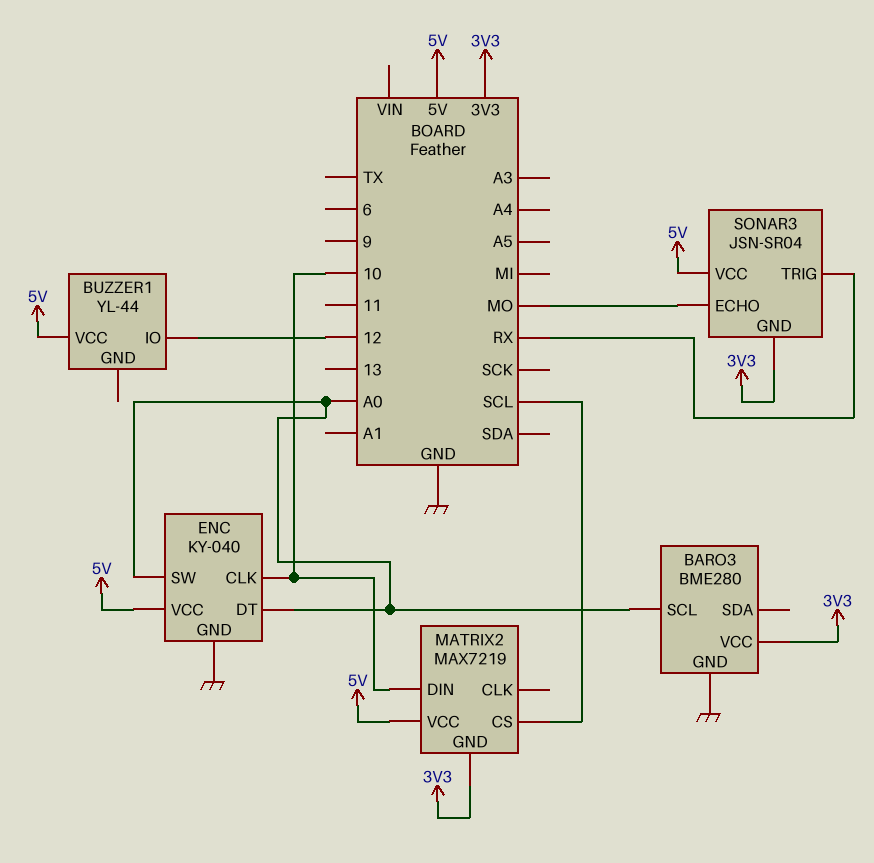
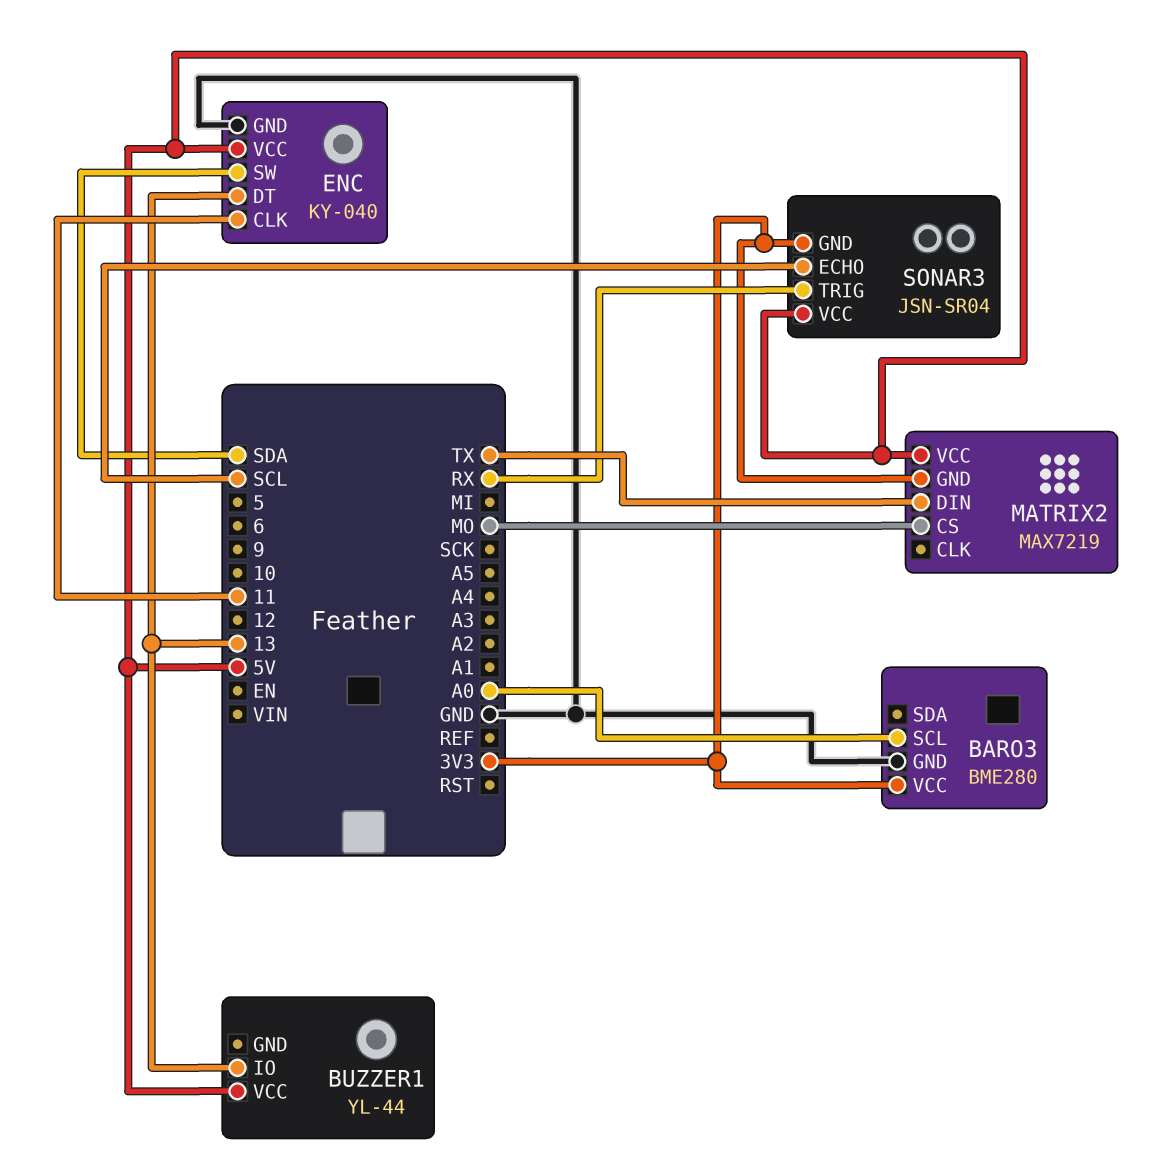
BUZZER1 pin IO: 12 -> 13
ENC pin CLK: 10 -> 11
ENC pin DT: A0 -> 13
ENC pin SW: A0 -> SDA
MATRIX2 pin CS: SCL -> MO
MATRIX2 pin DIN: 10 -> TX
SONAR3 pin ECHO: MO -> SCL

